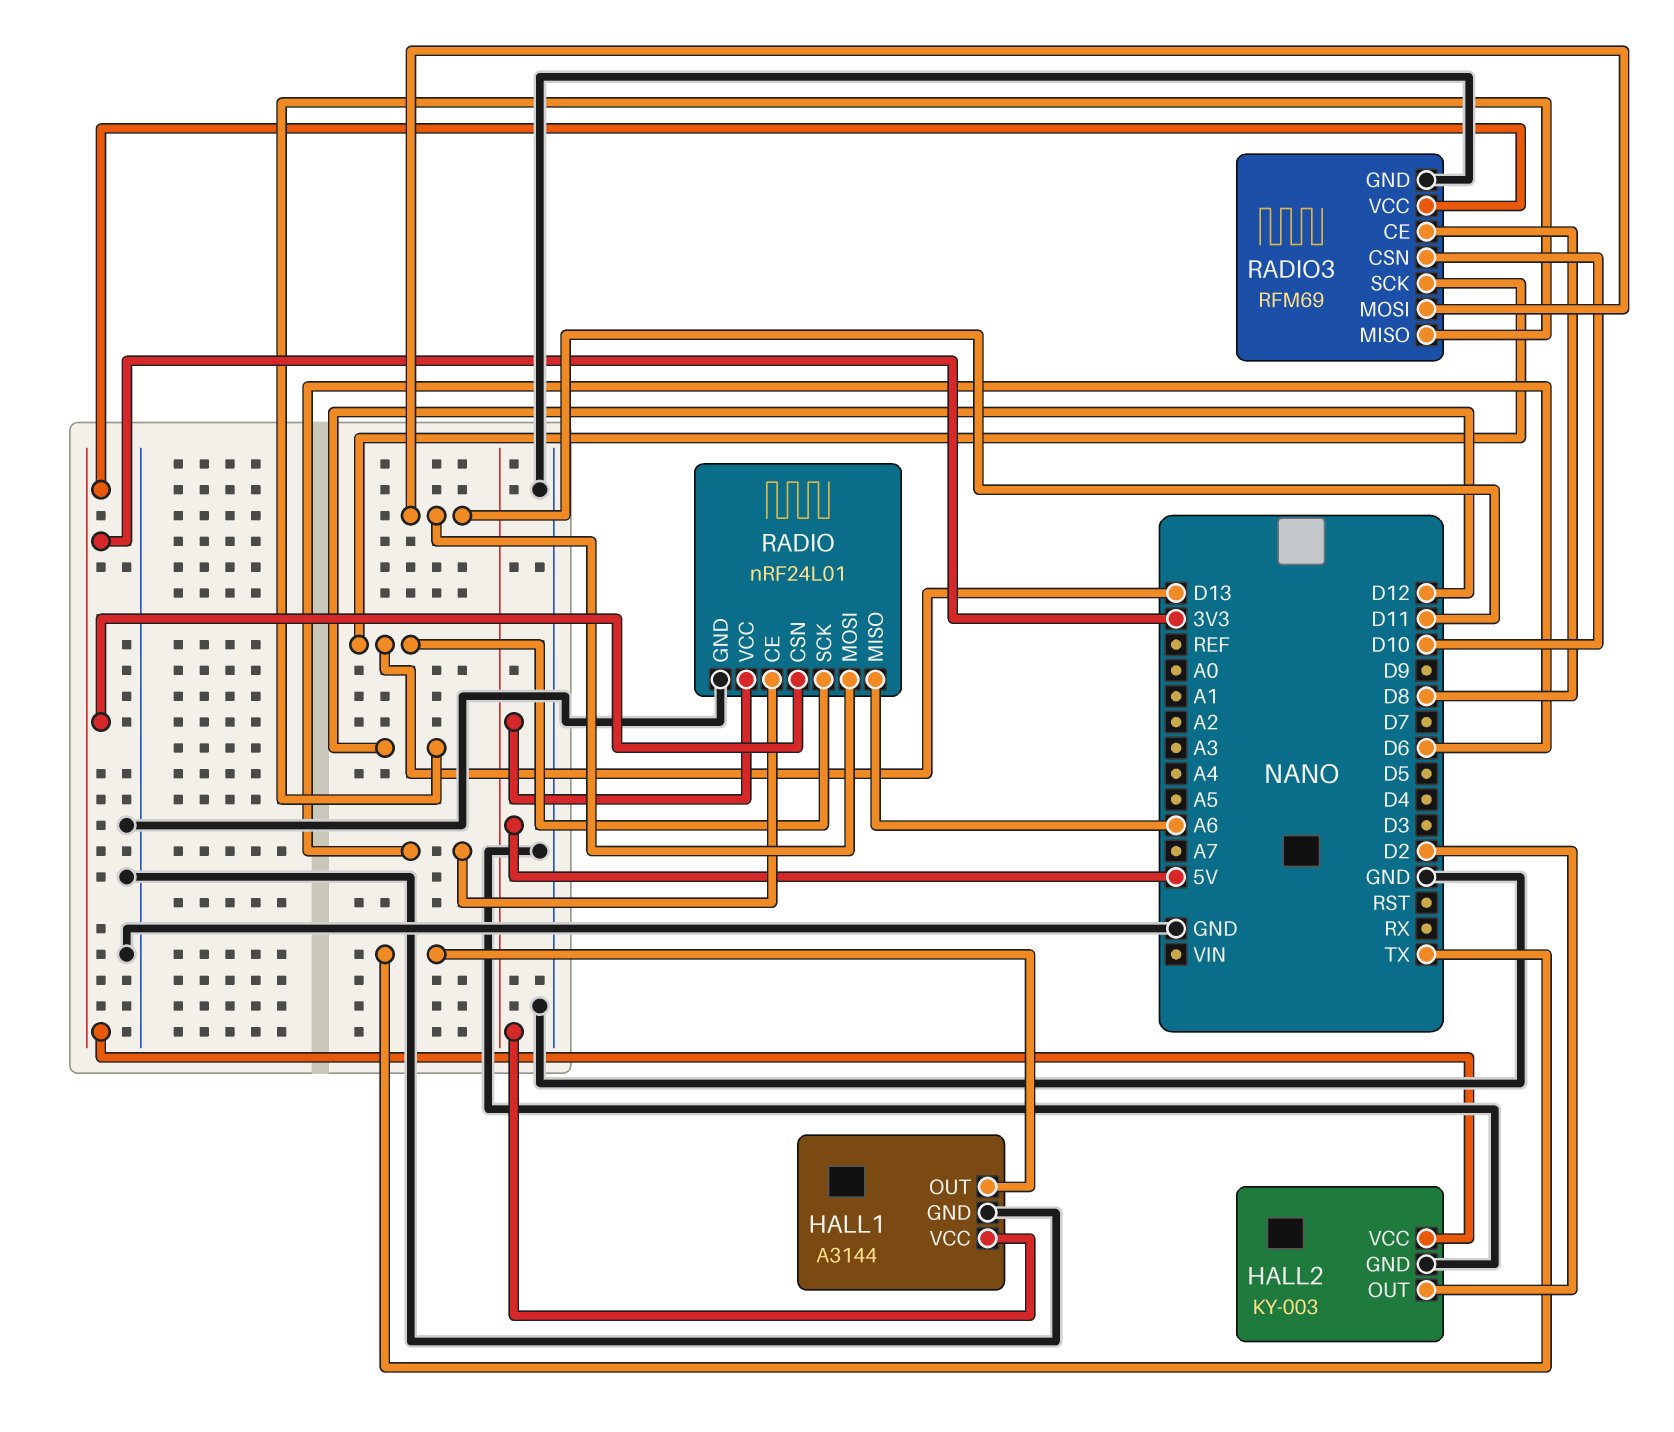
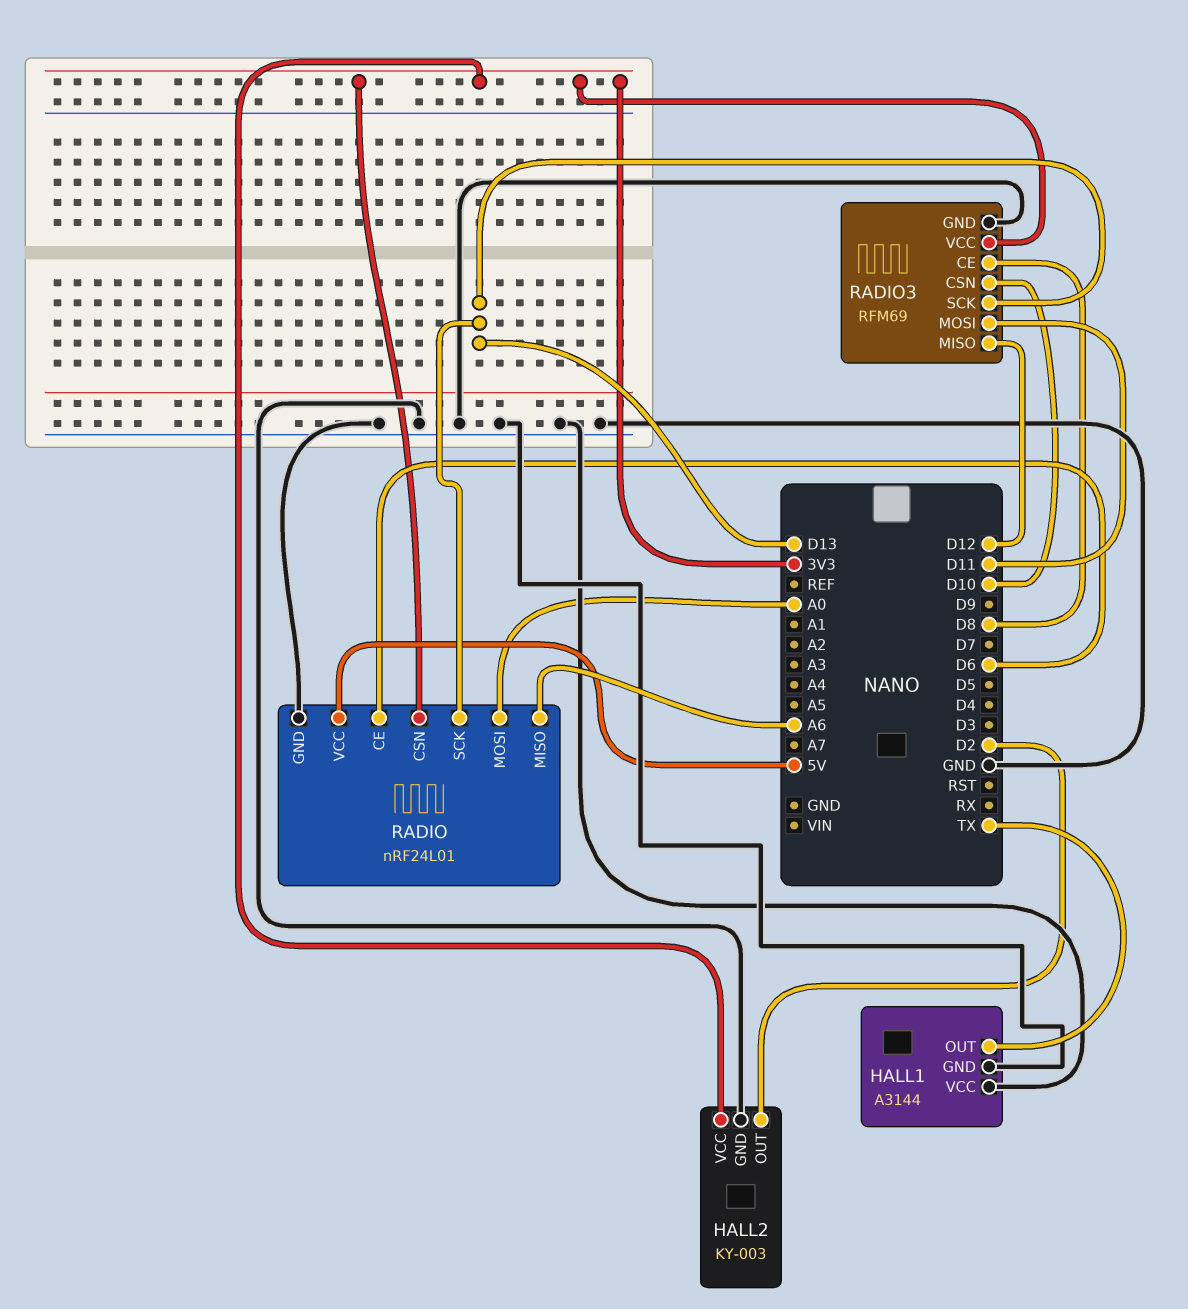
HALL1 pin VCC: 5V -> GND
RADIO pin MOSI: D11 -> A0

